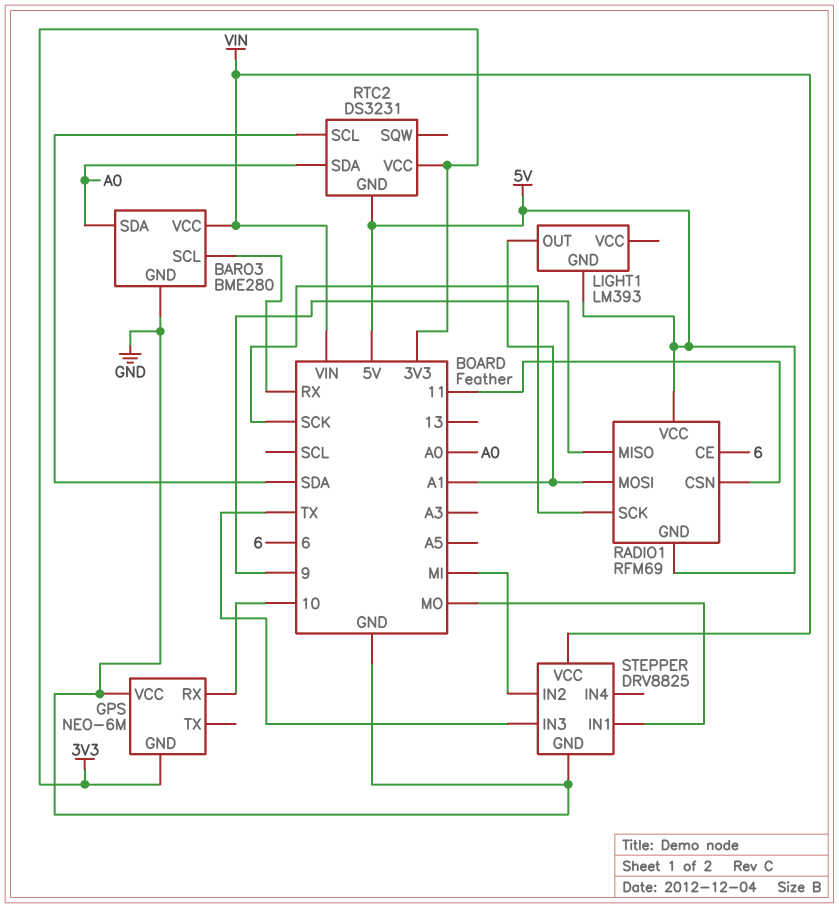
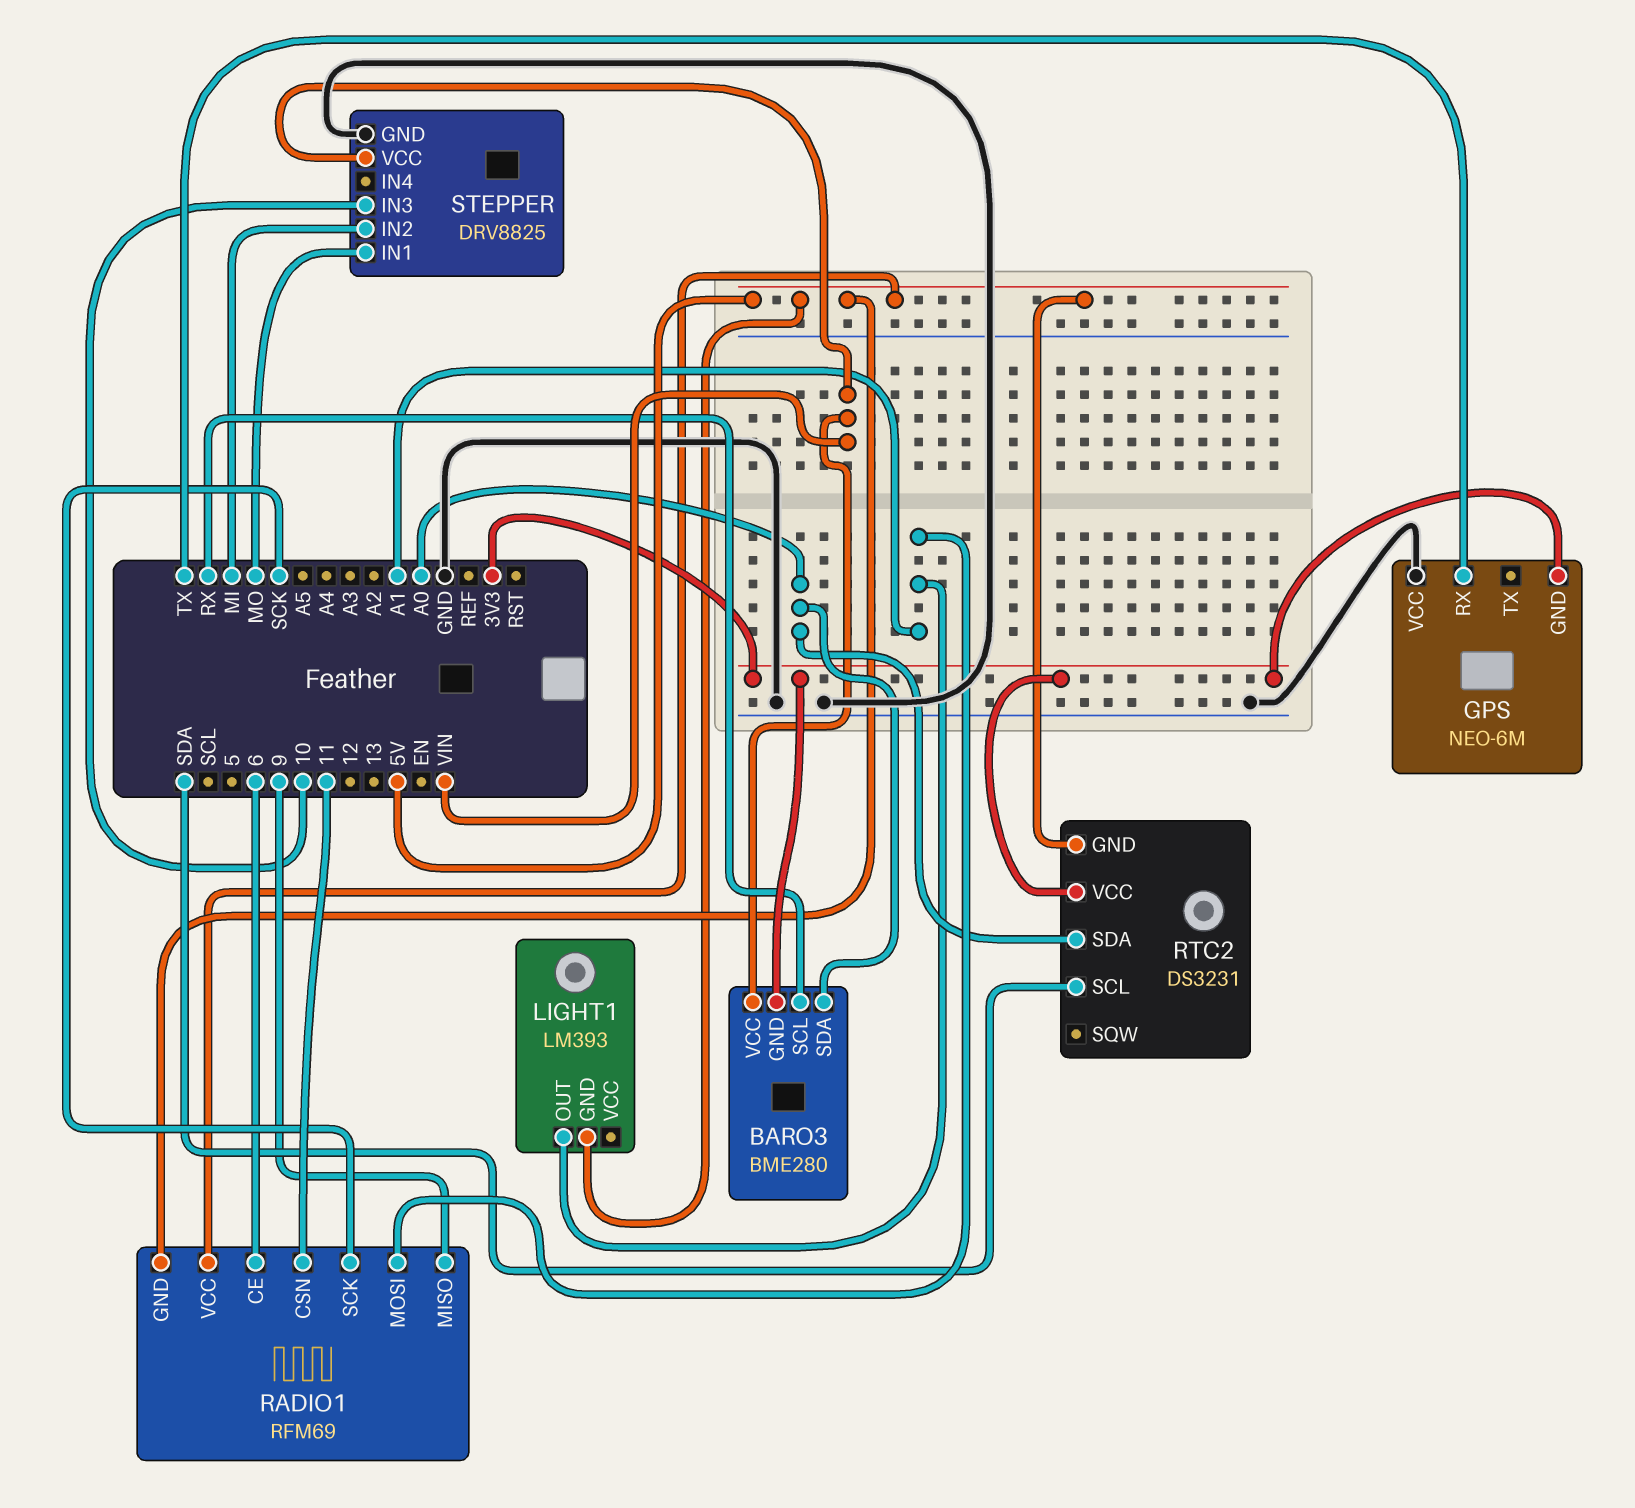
BARO3 pin GND: GND -> 3V3
GPS pin RX: 10 -> TX
STEPPER pin IN3: TX -> 10

